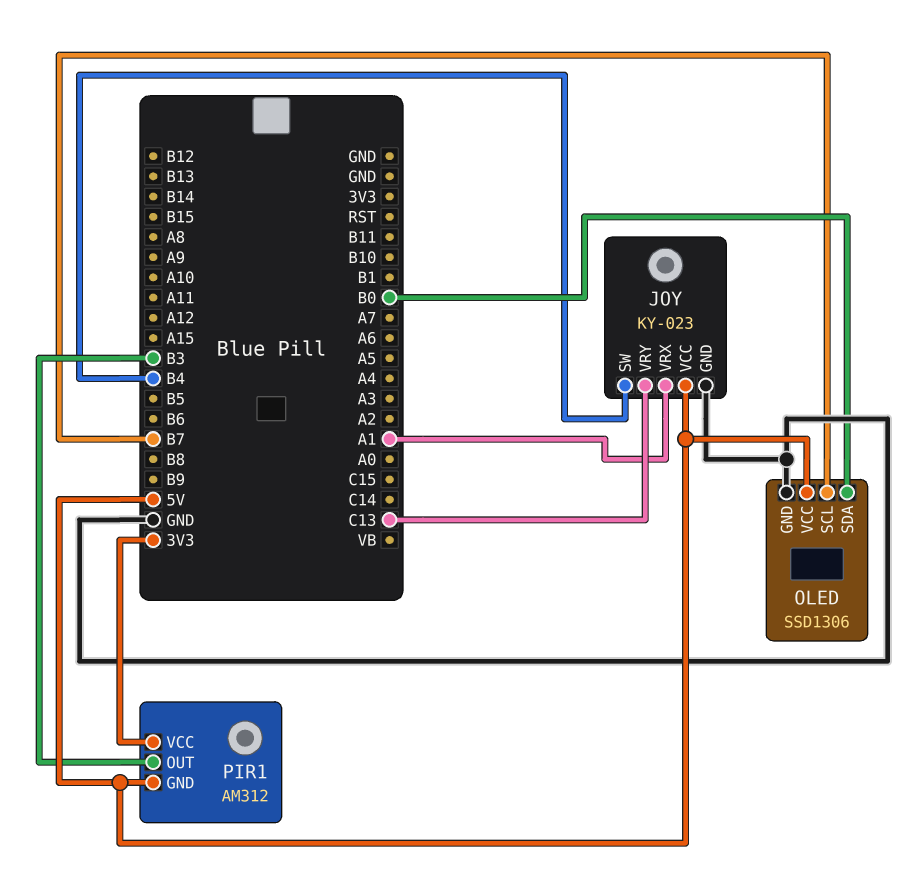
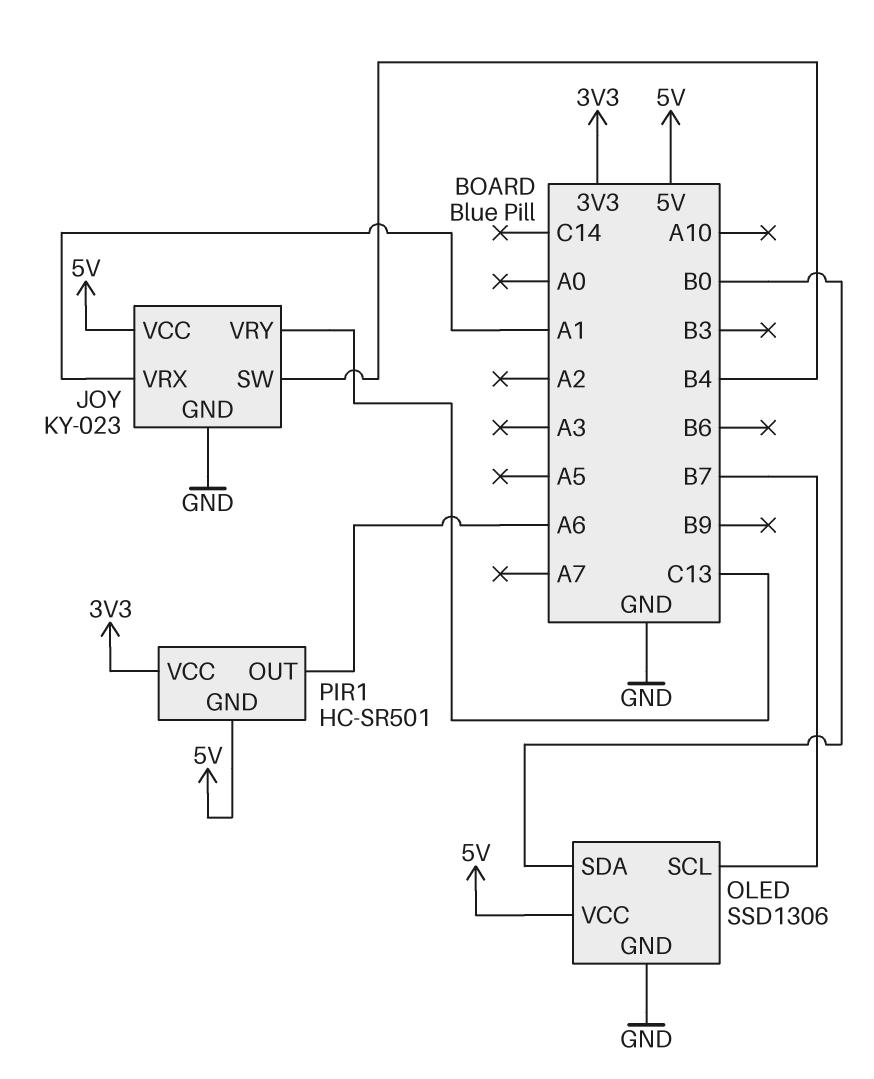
PIR1: AM312 -> HC-SR501
PIR1 pin OUT: B3 -> A6

